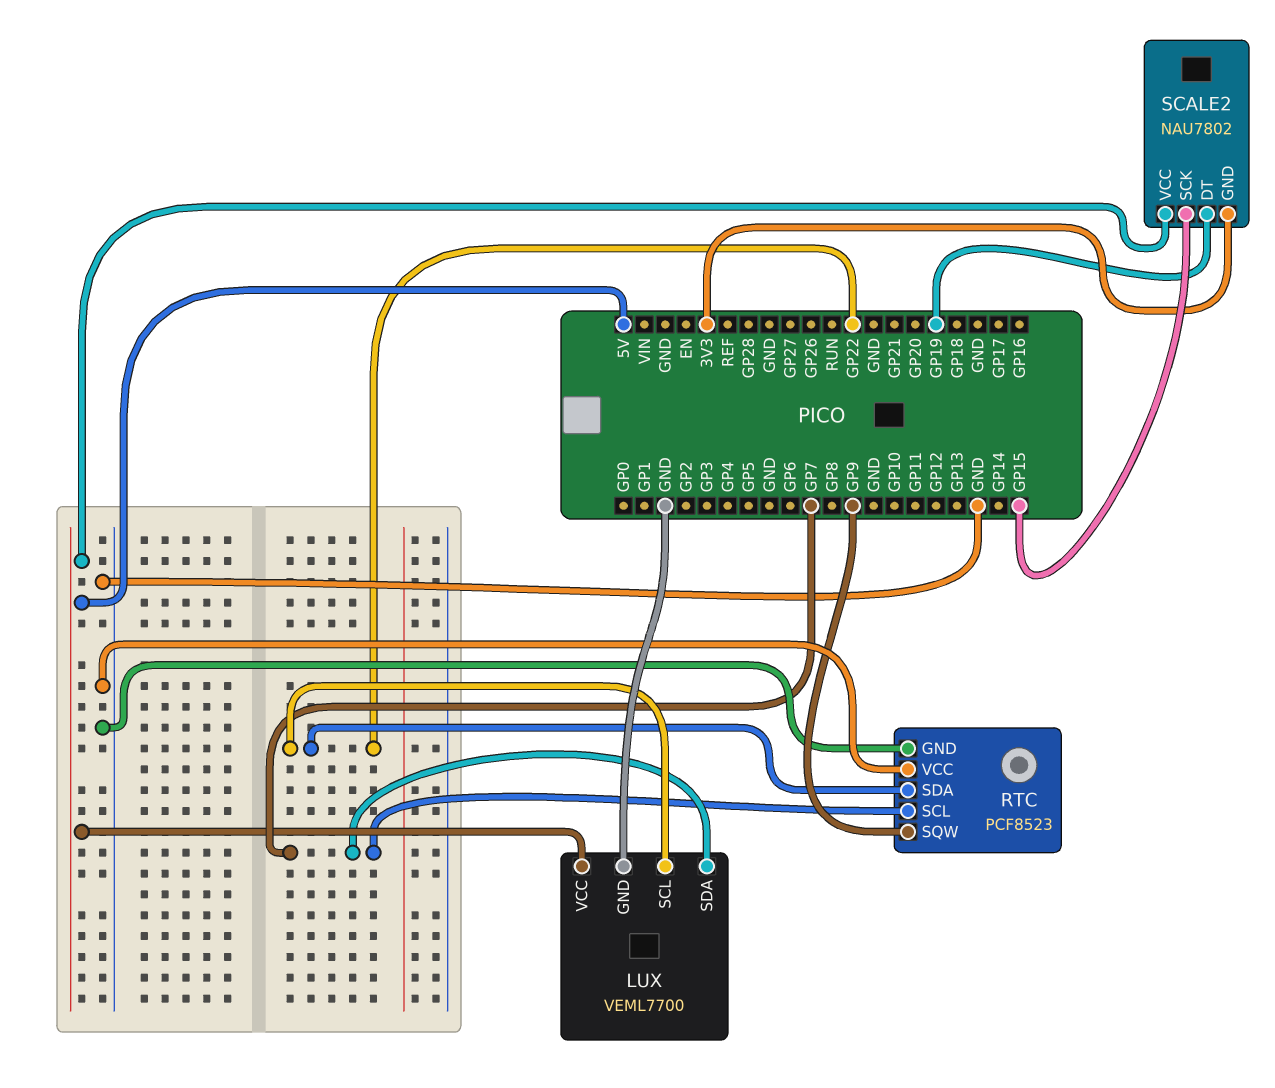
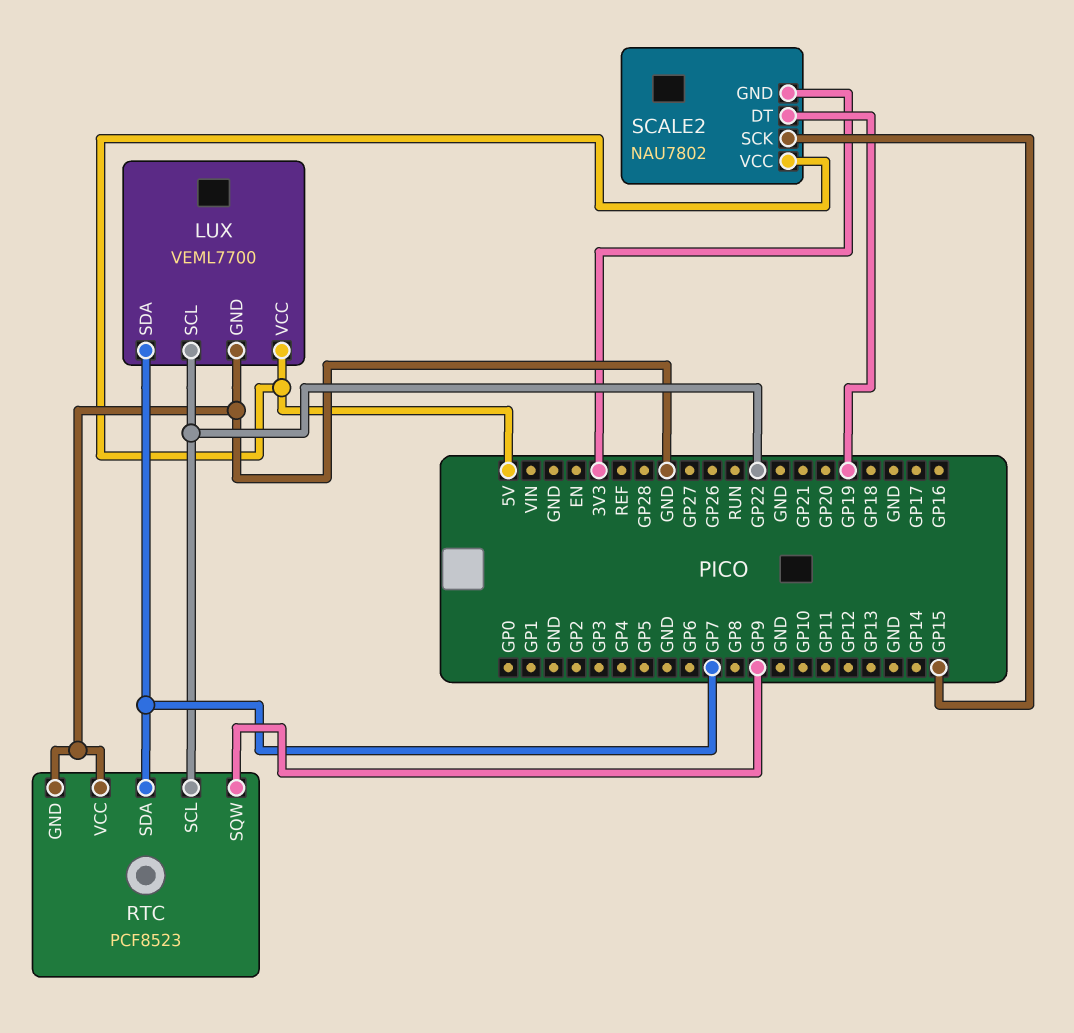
RTC pin SCL: GP7 -> GP22
RTC pin SDA: GP22 -> GP7

